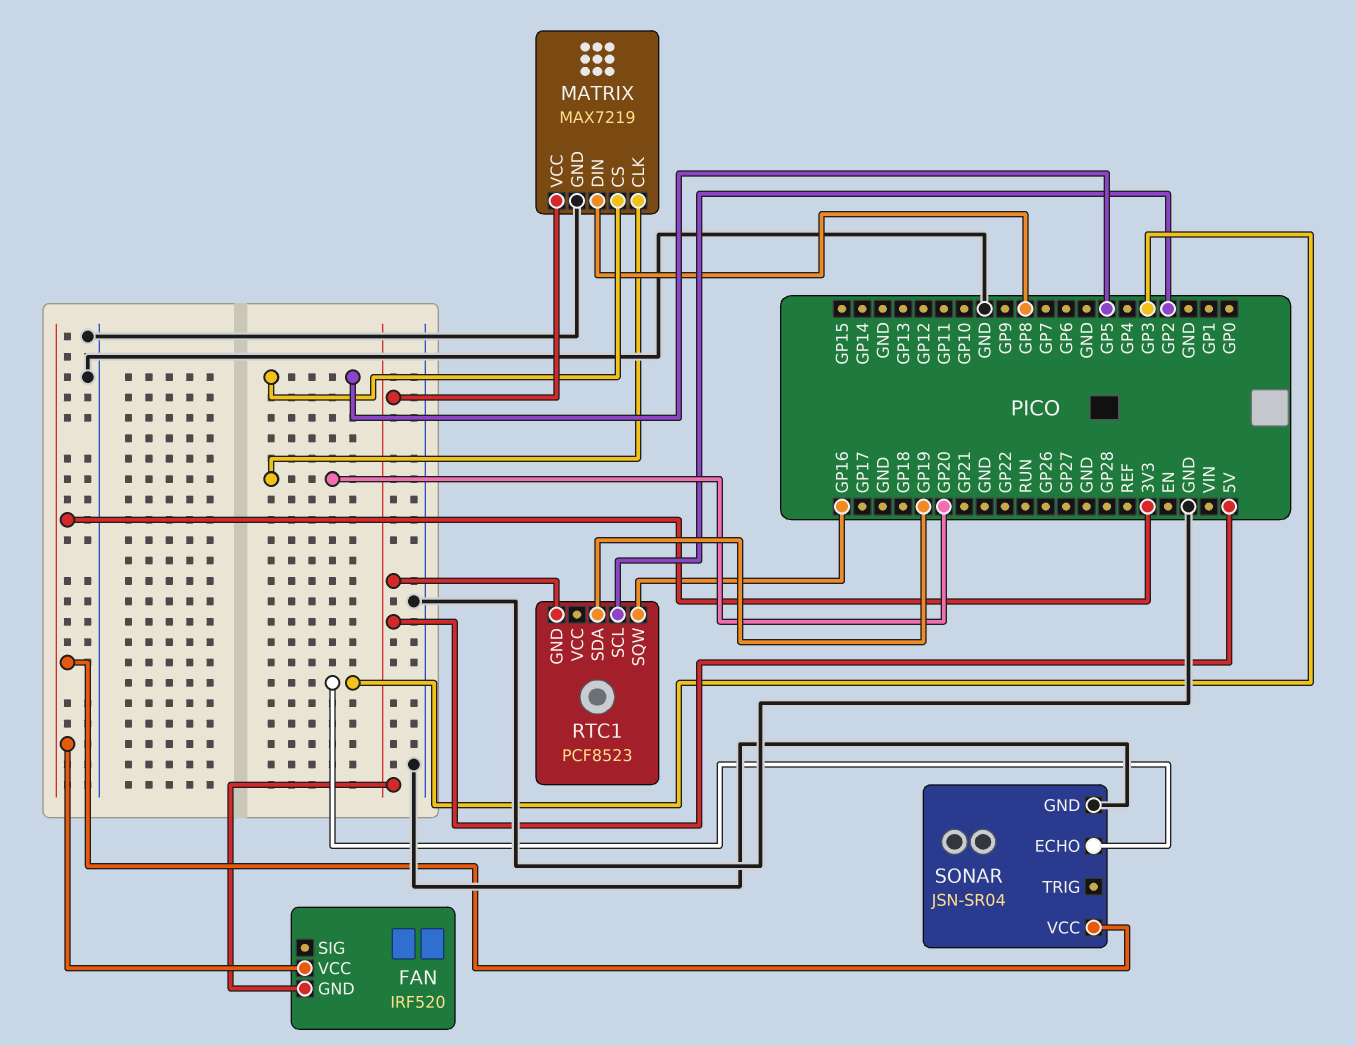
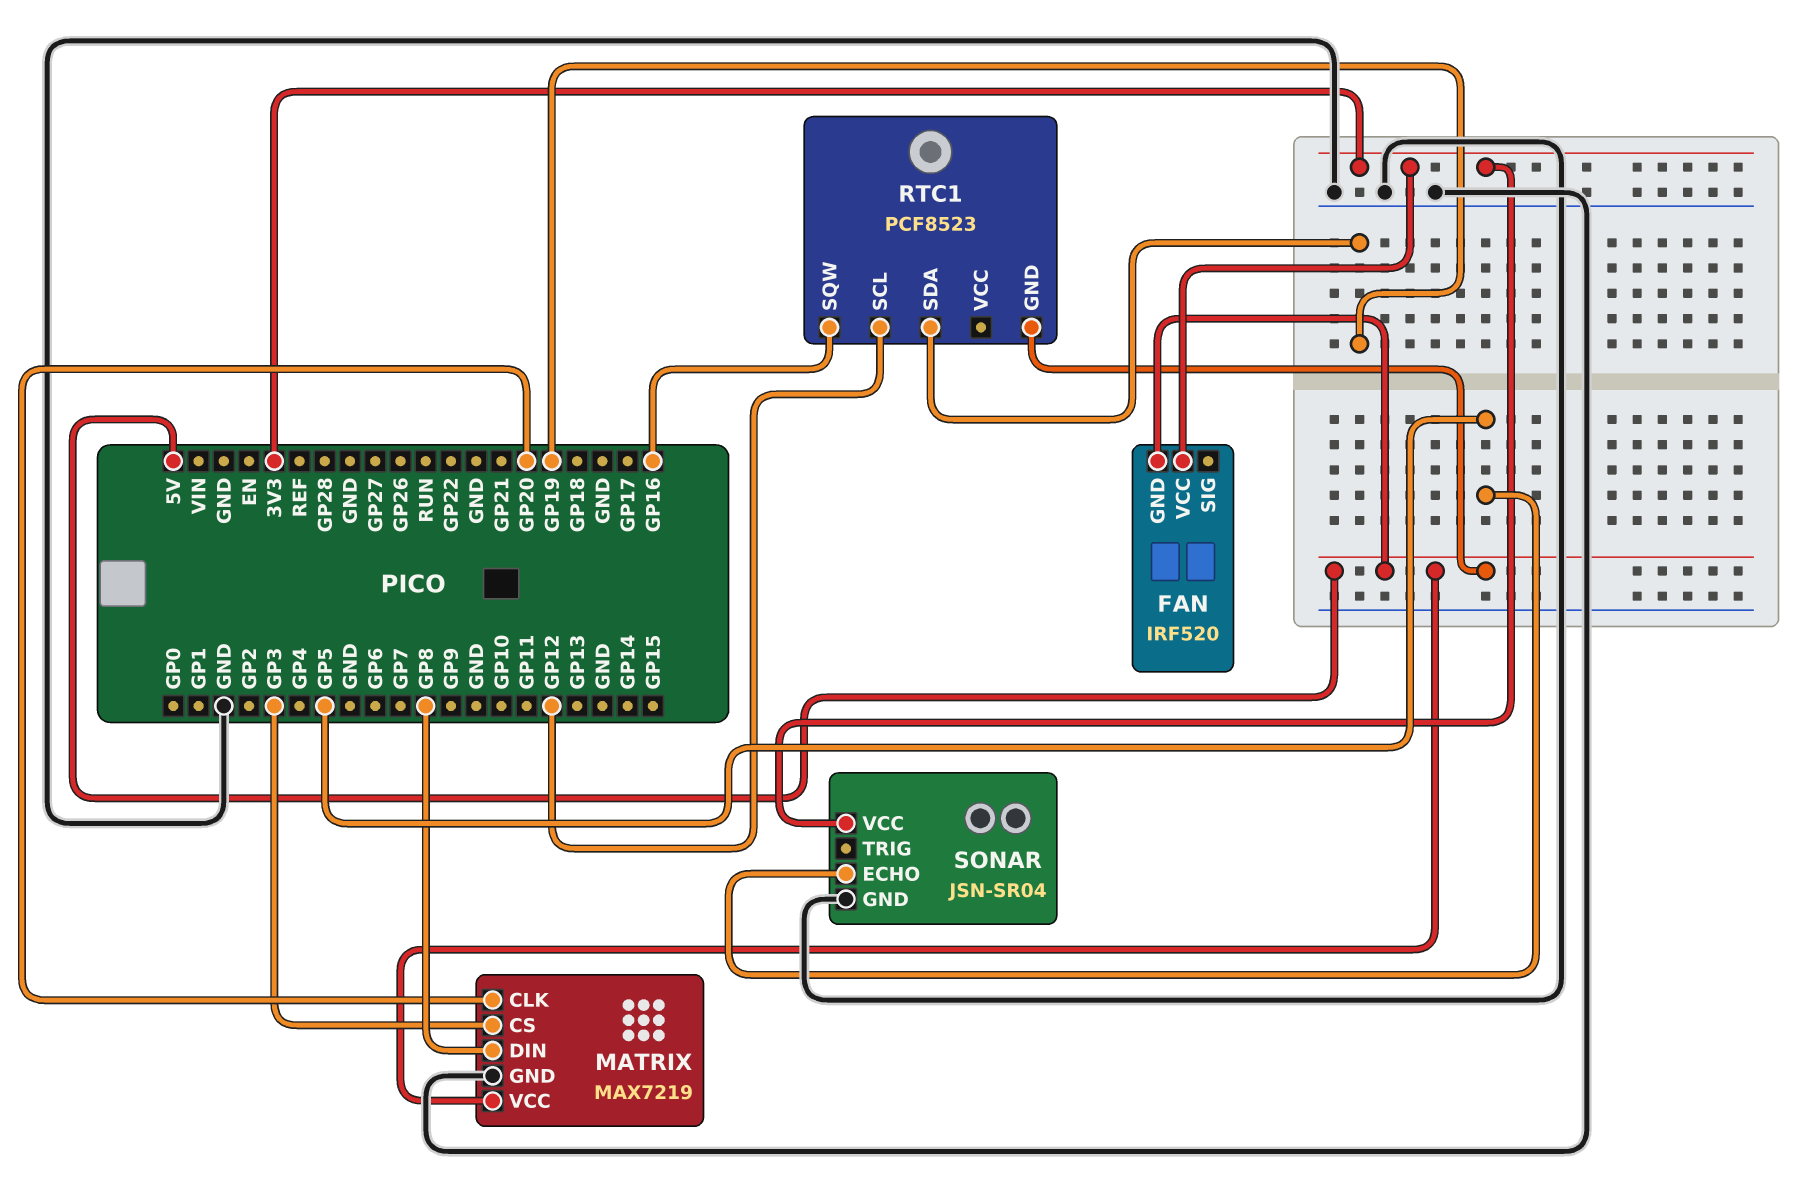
MATRIX pin CS: GP5 -> GP3
RTC1 pin SCL: GP2 -> GP12
SONAR pin ECHO: GP3 -> GP5

